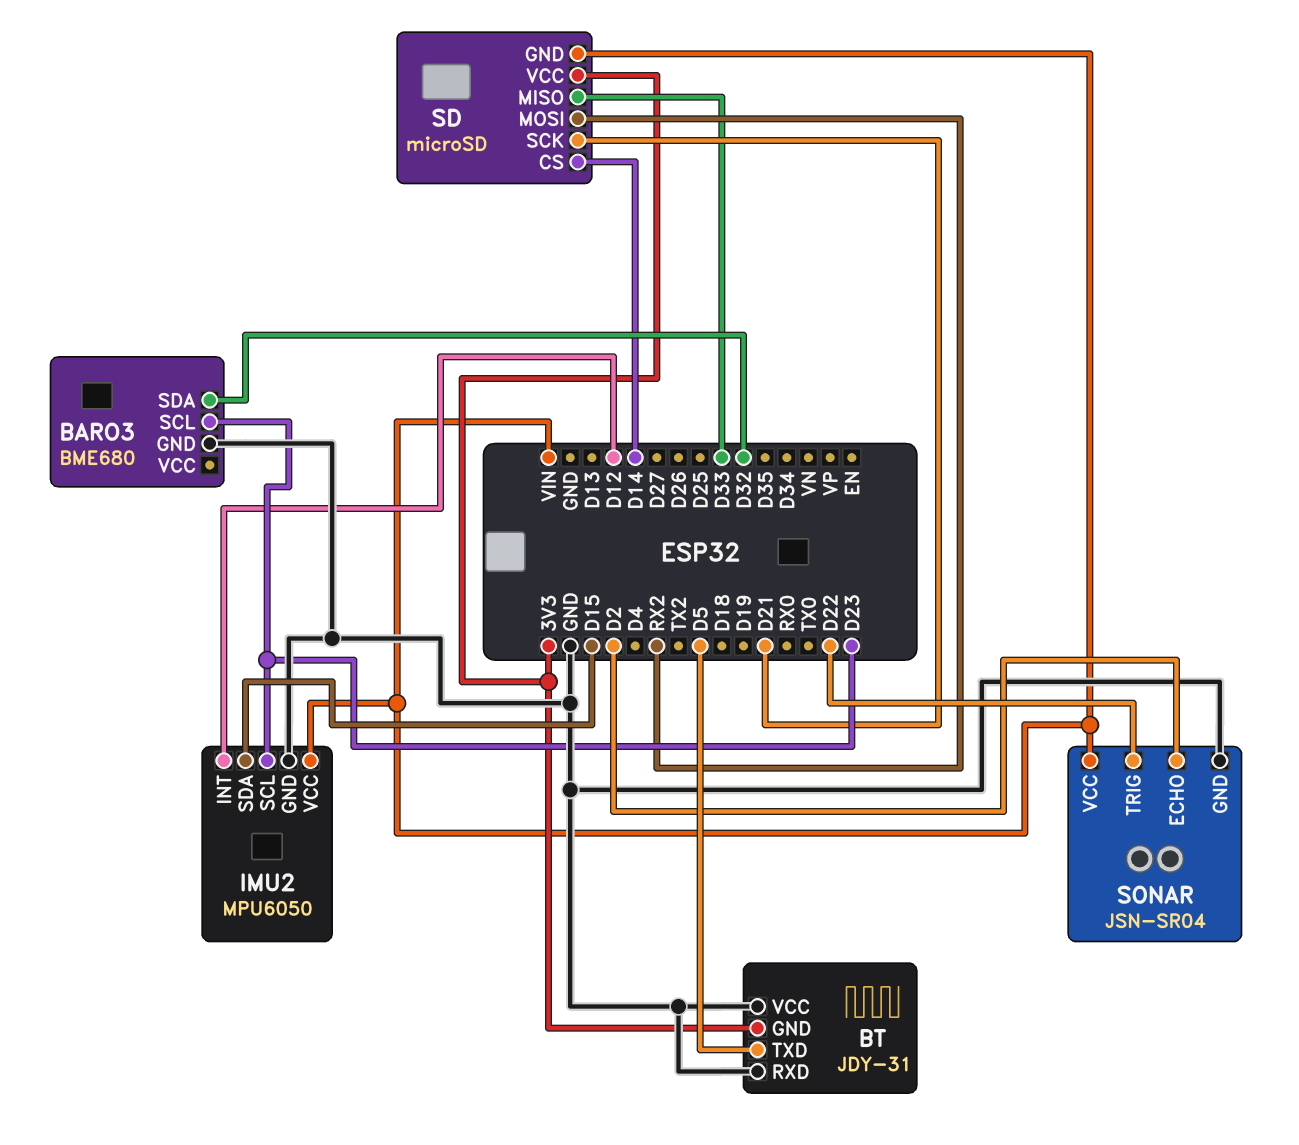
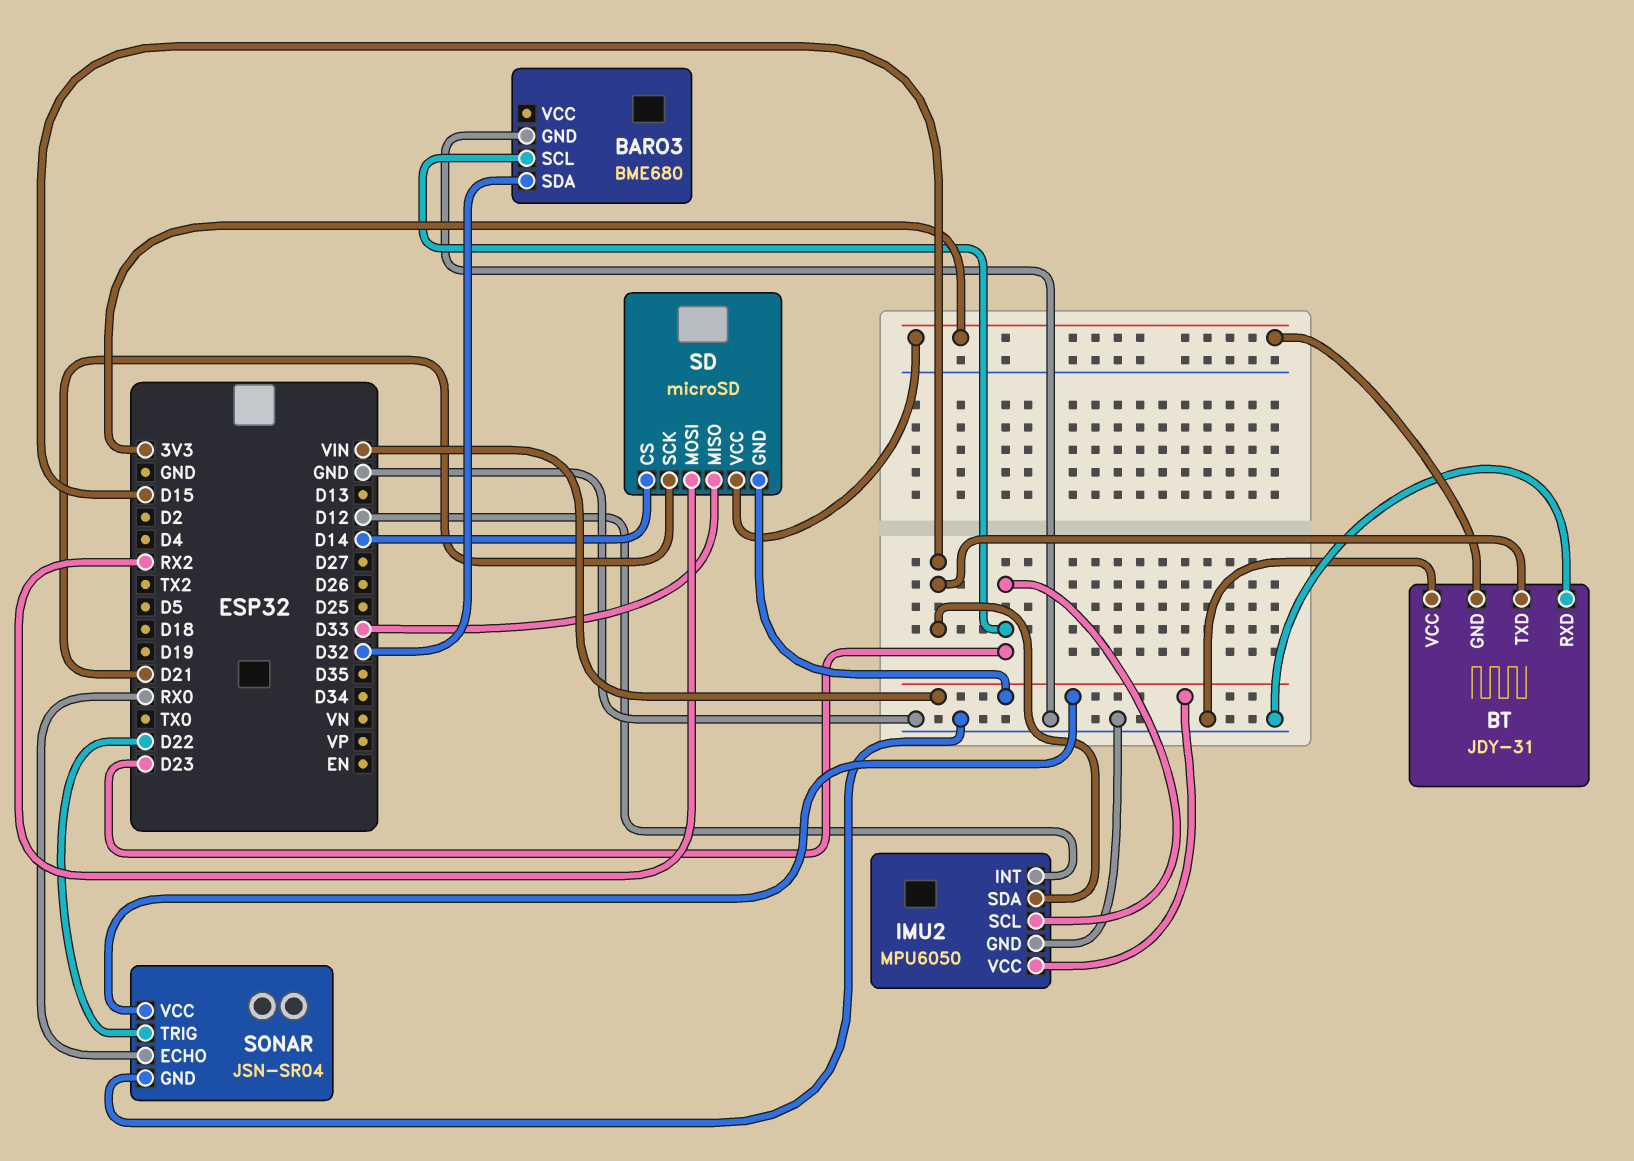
BT pin TXD: D5 -> D15
SONAR pin ECHO: D2 -> RX0

